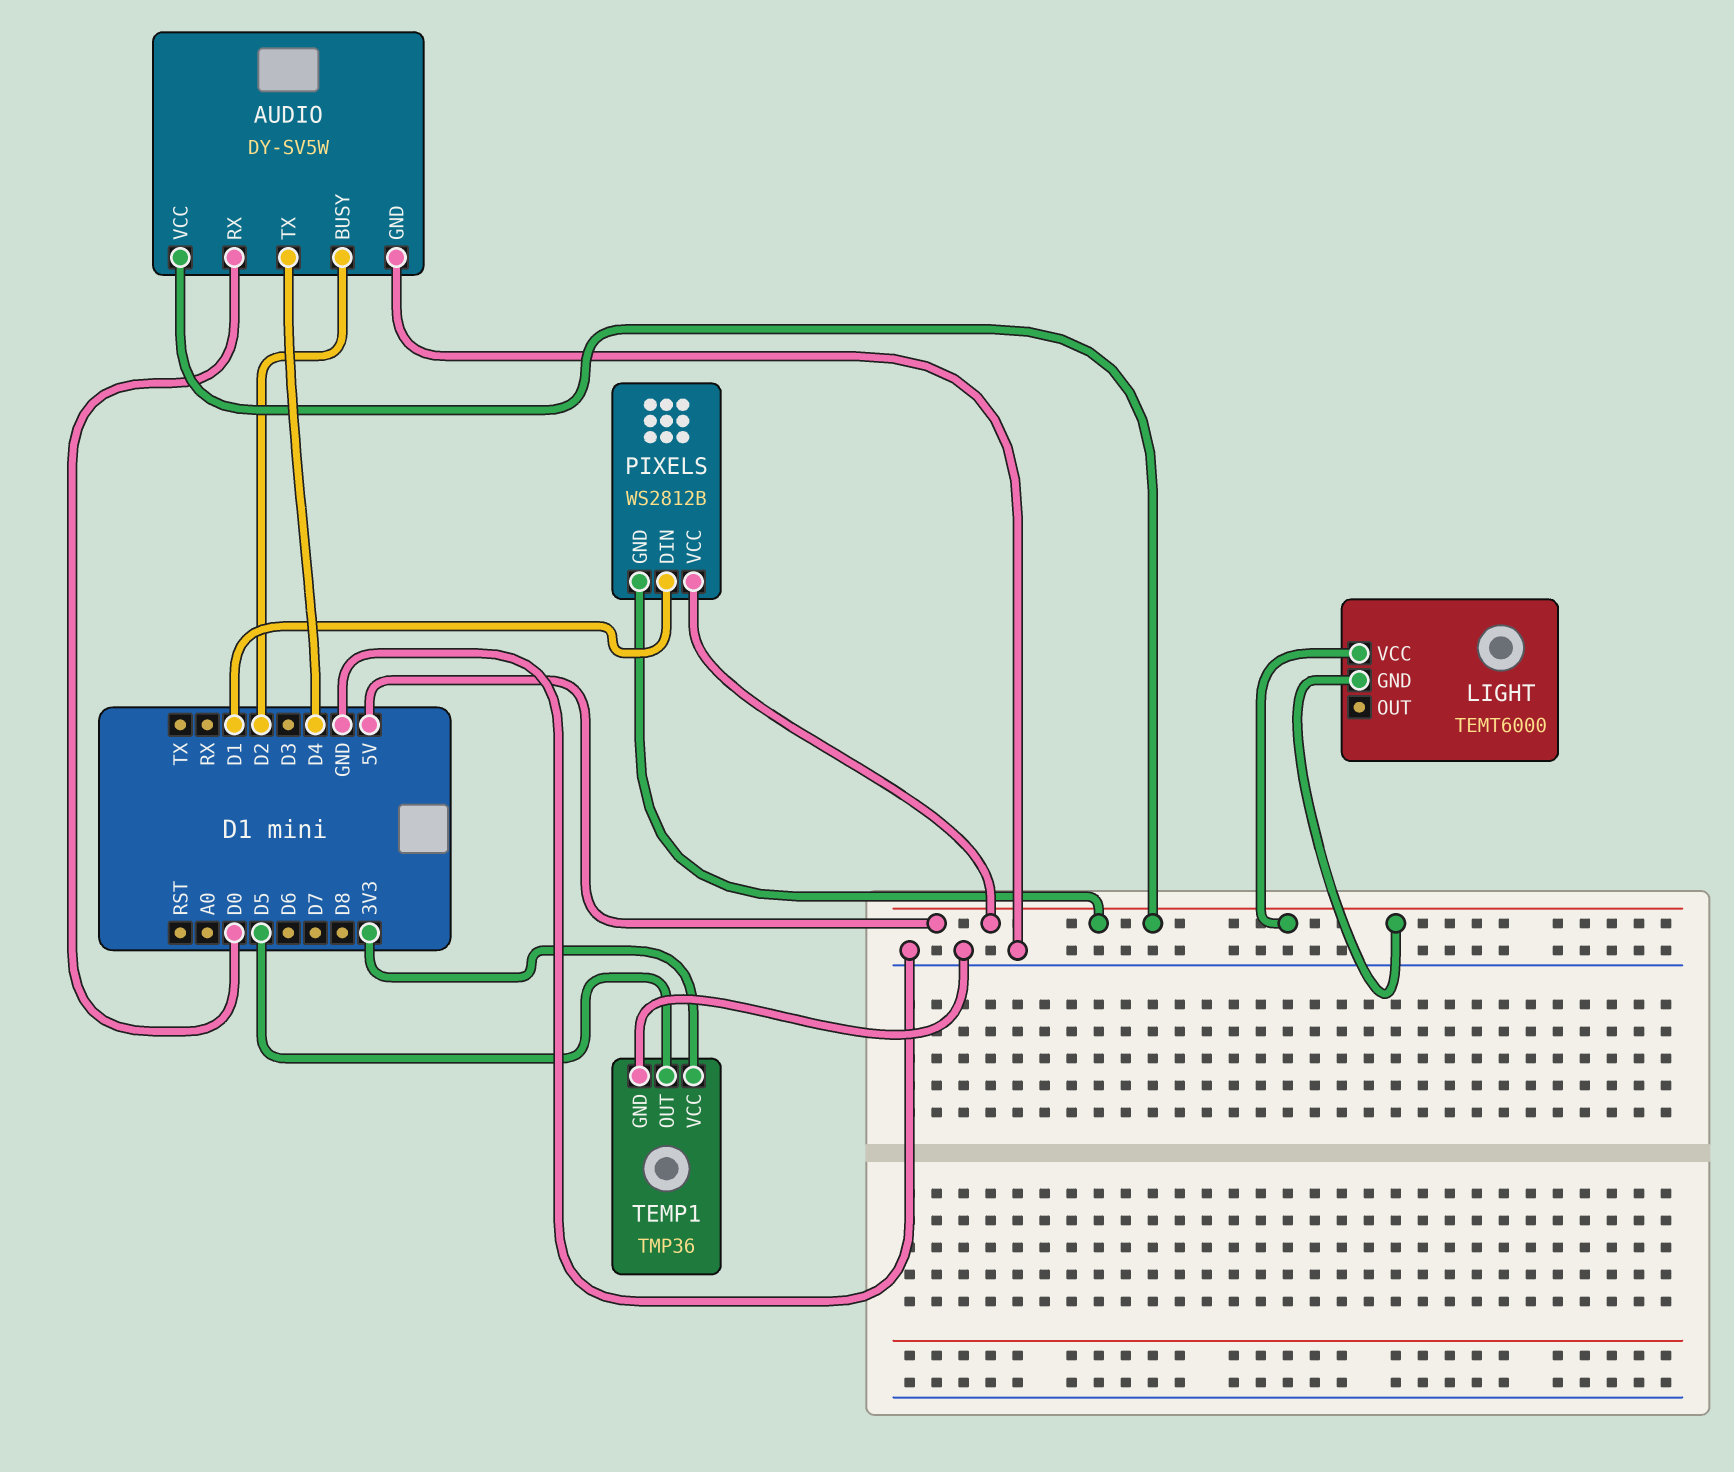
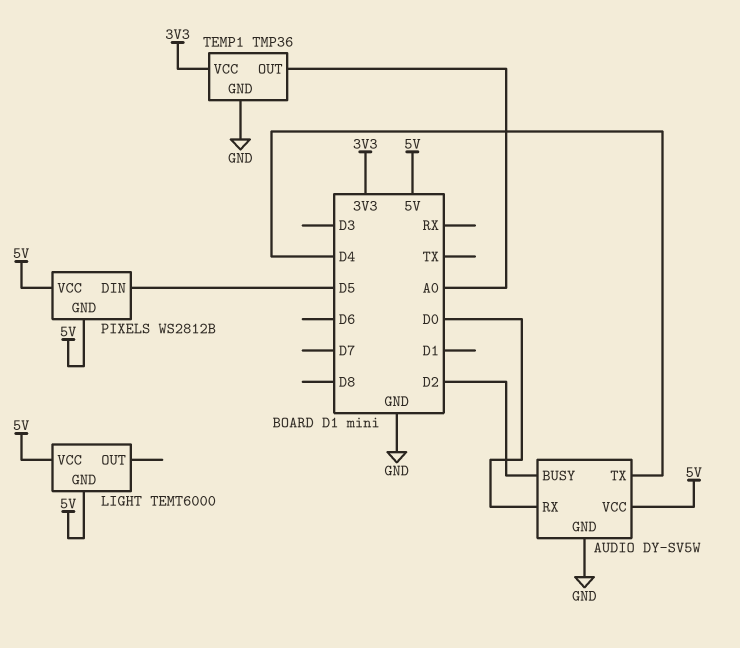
PIXELS pin DIN: D1 -> D5
TEMP1 pin OUT: D5 -> A0

